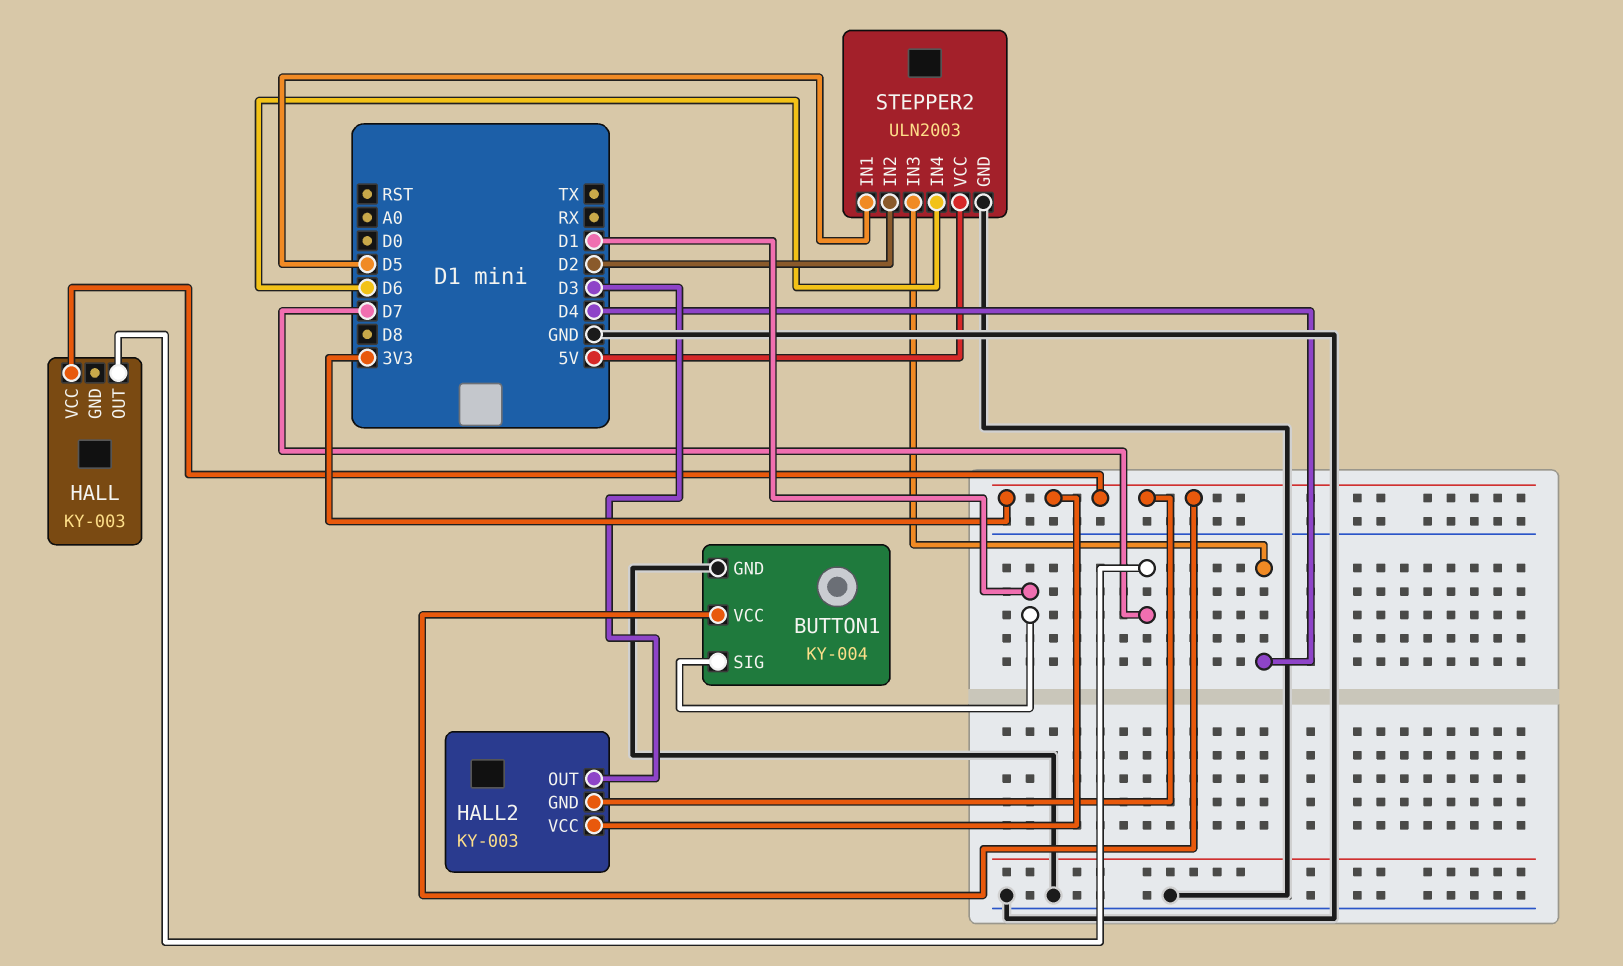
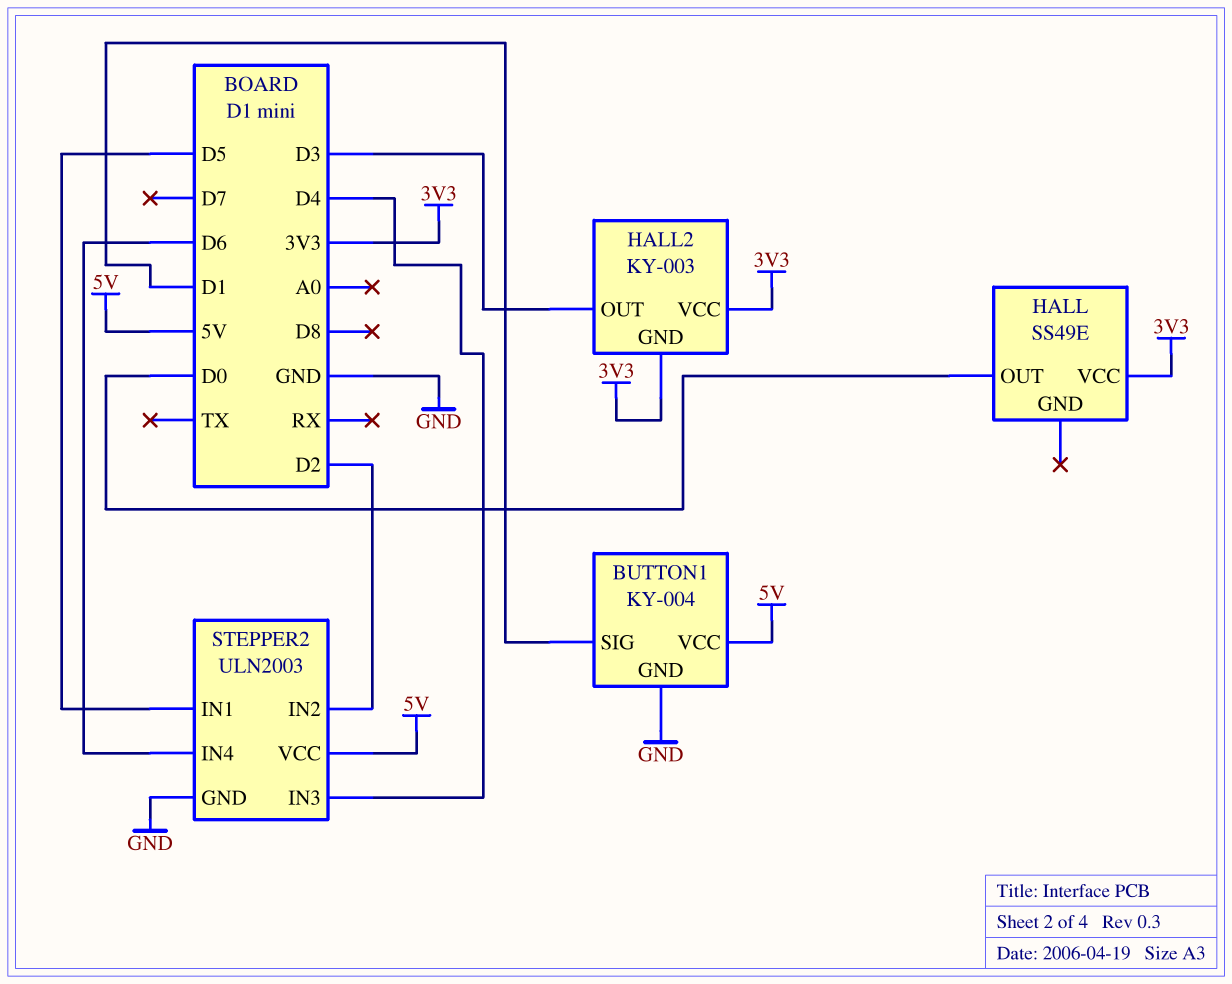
BUTTON1 pin VCC: 3V3 -> 5V
HALL: KY-003 -> SS49E
HALL pin OUT: D7 -> D0

